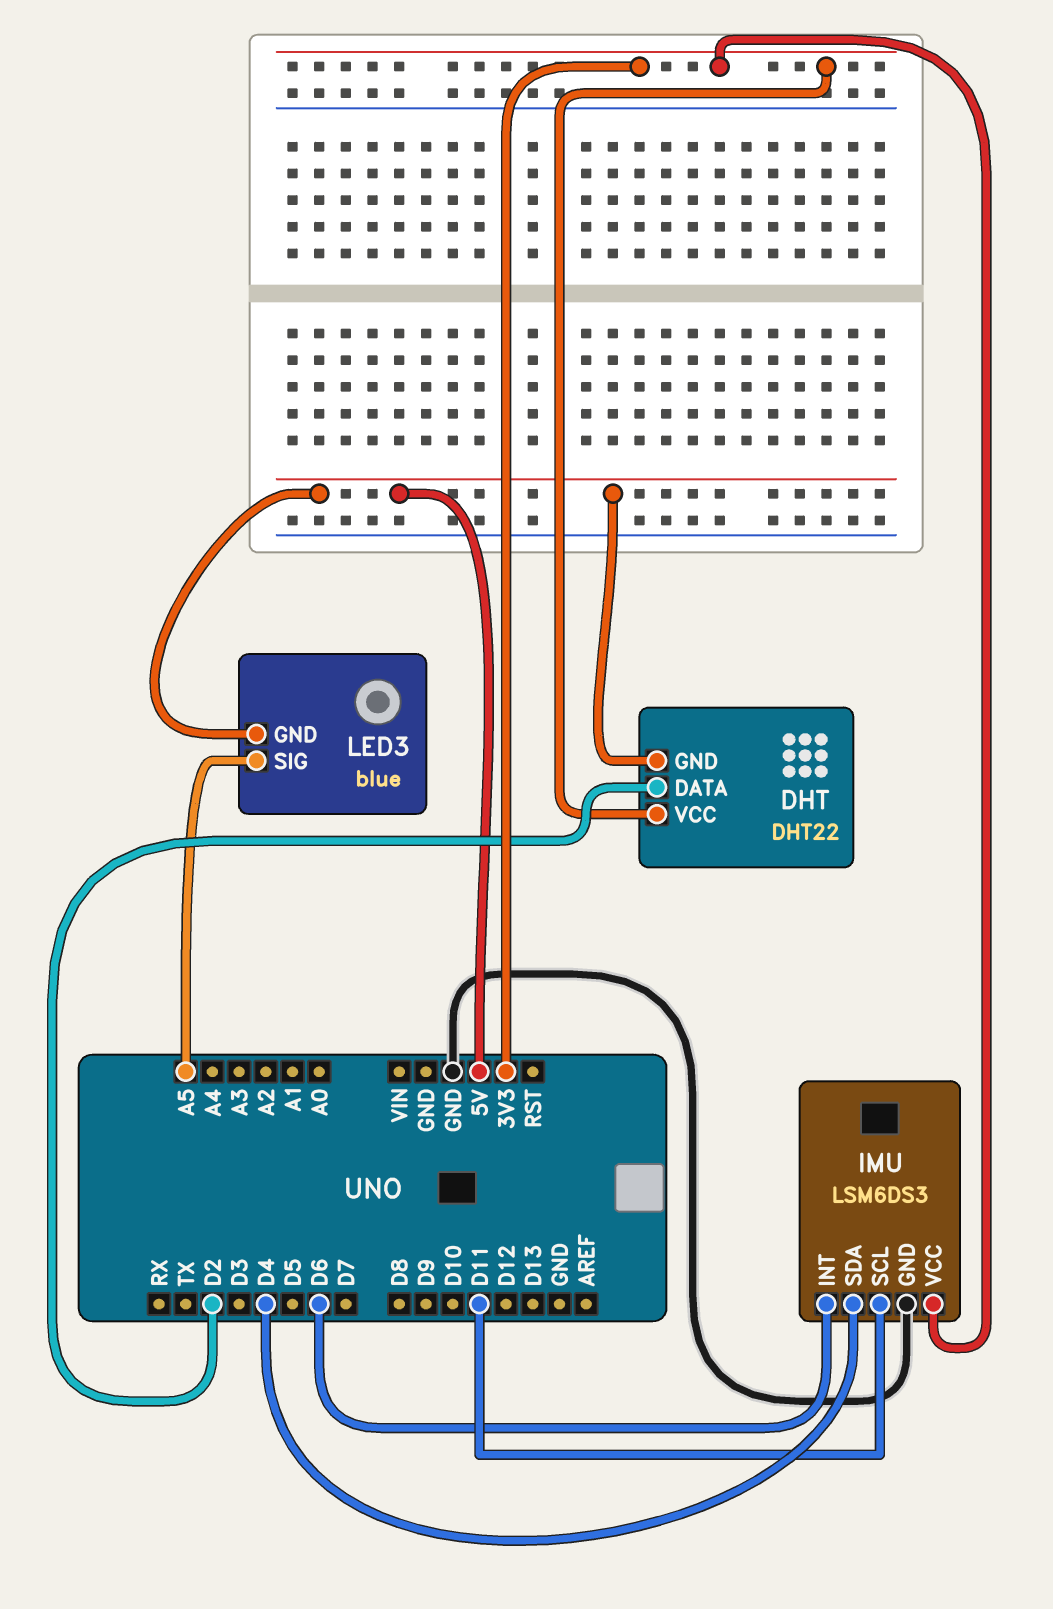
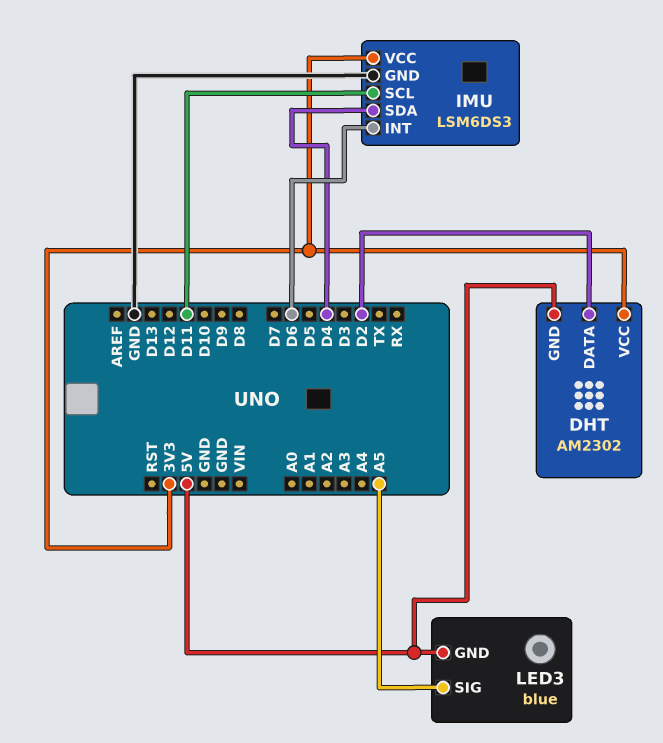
DHT: DHT22 -> AM2302

